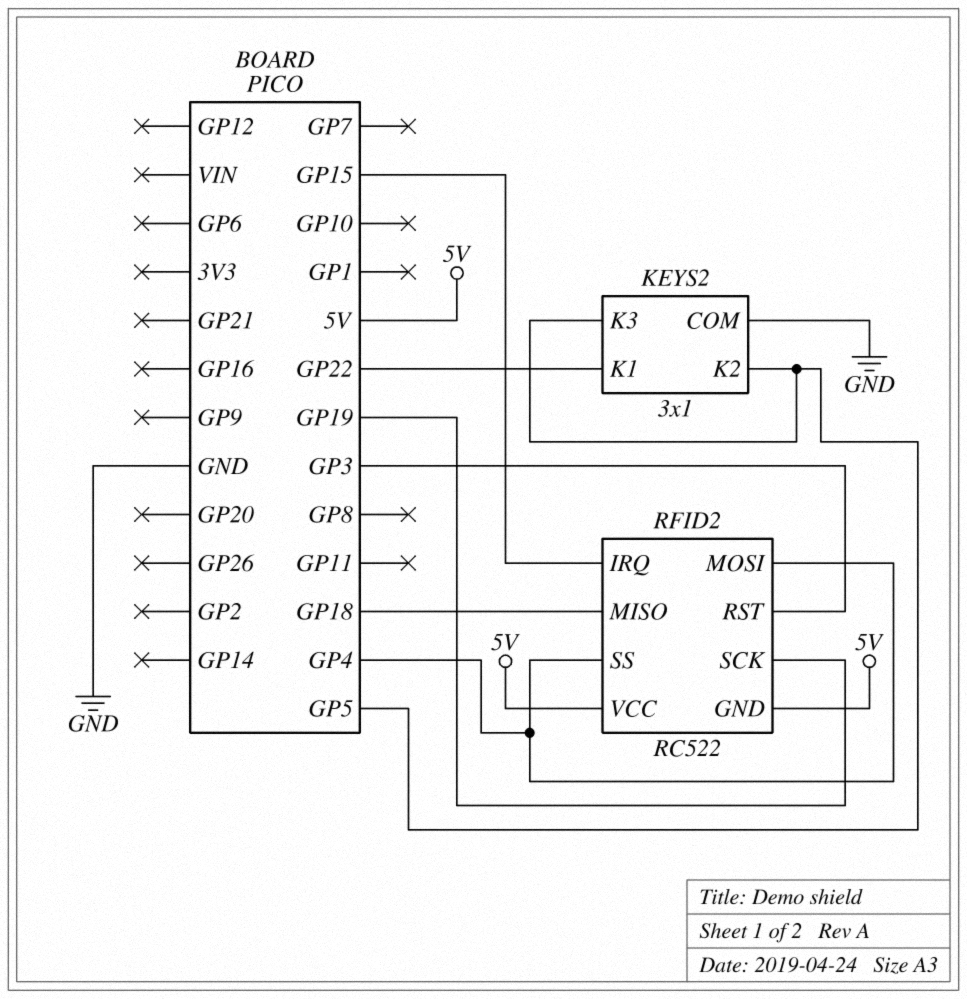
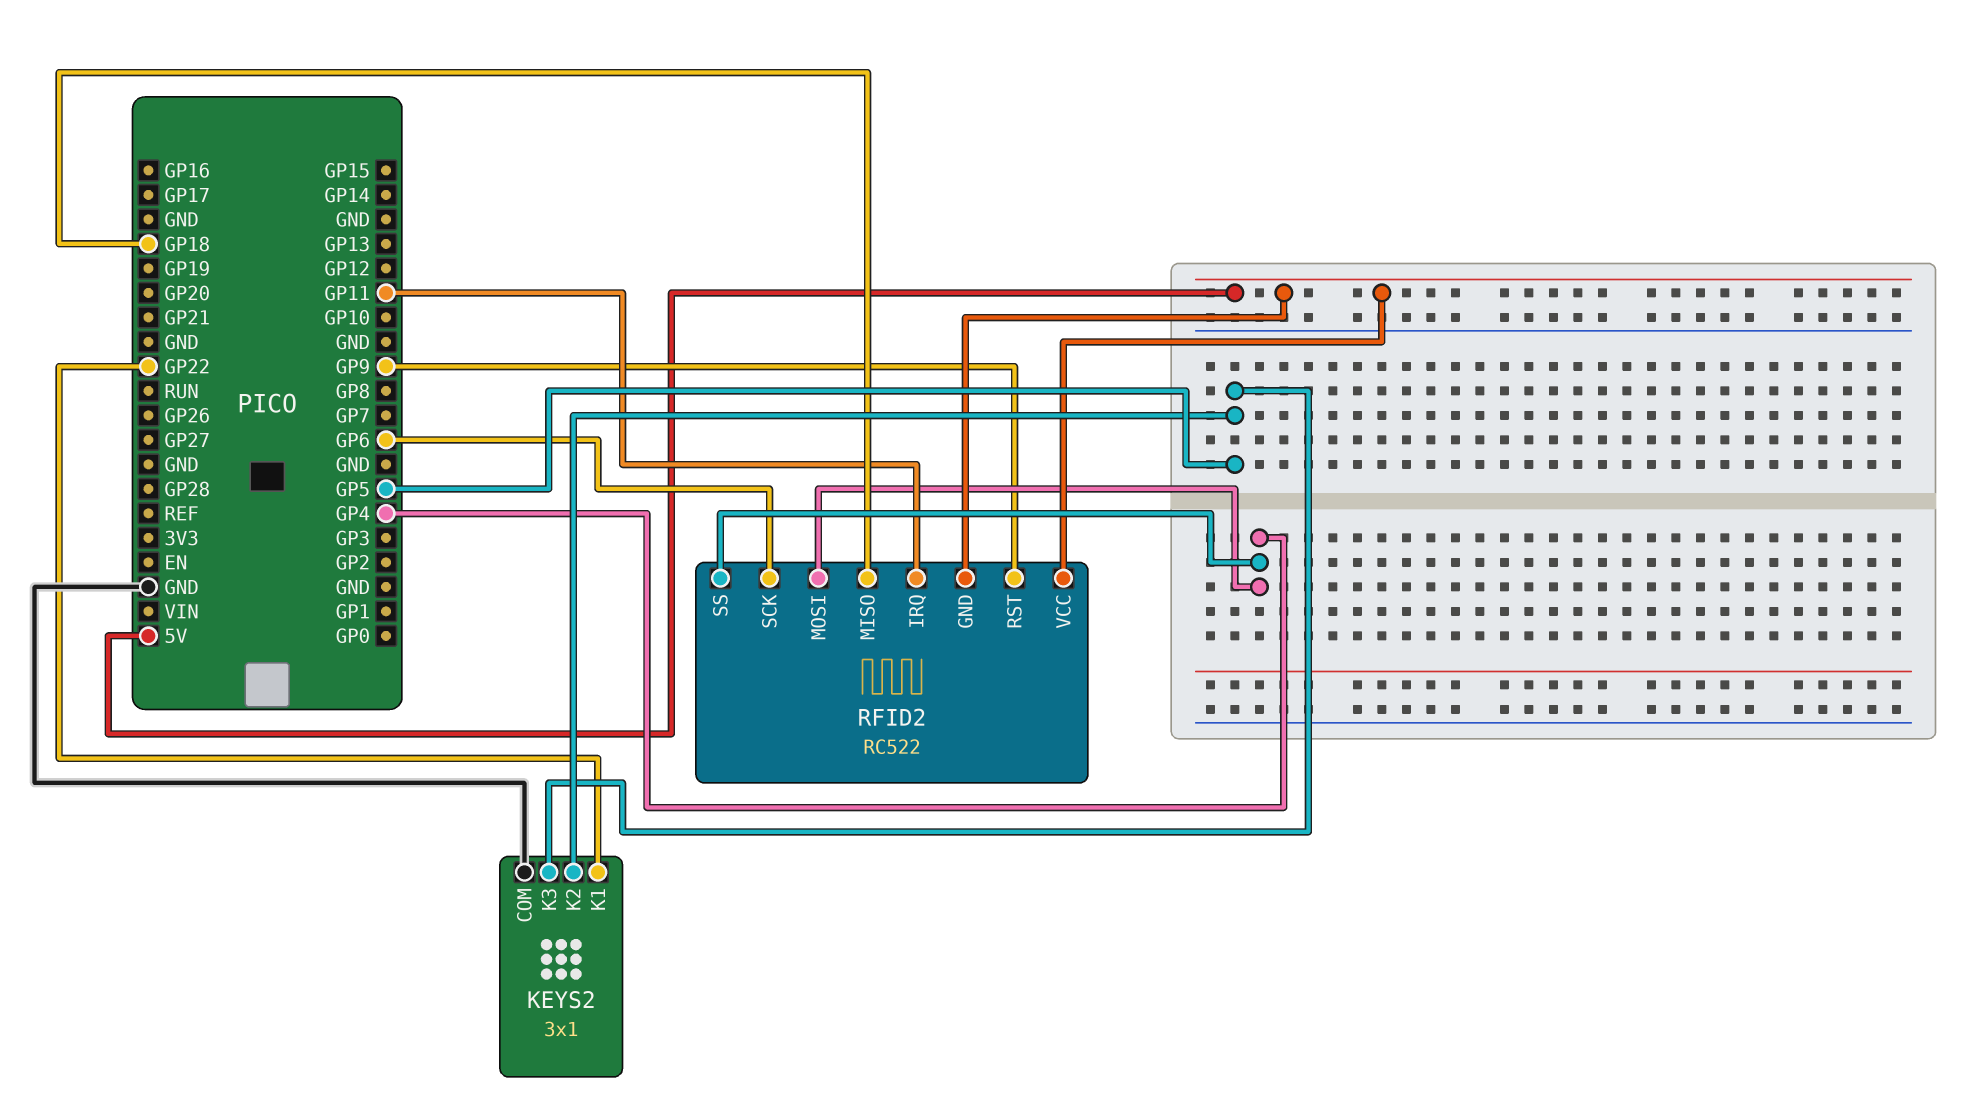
RFID2 pin IRQ: GP15 -> GP11
RFID2 pin RST: GP3 -> GP9
RFID2 pin SCK: GP19 -> GP6

